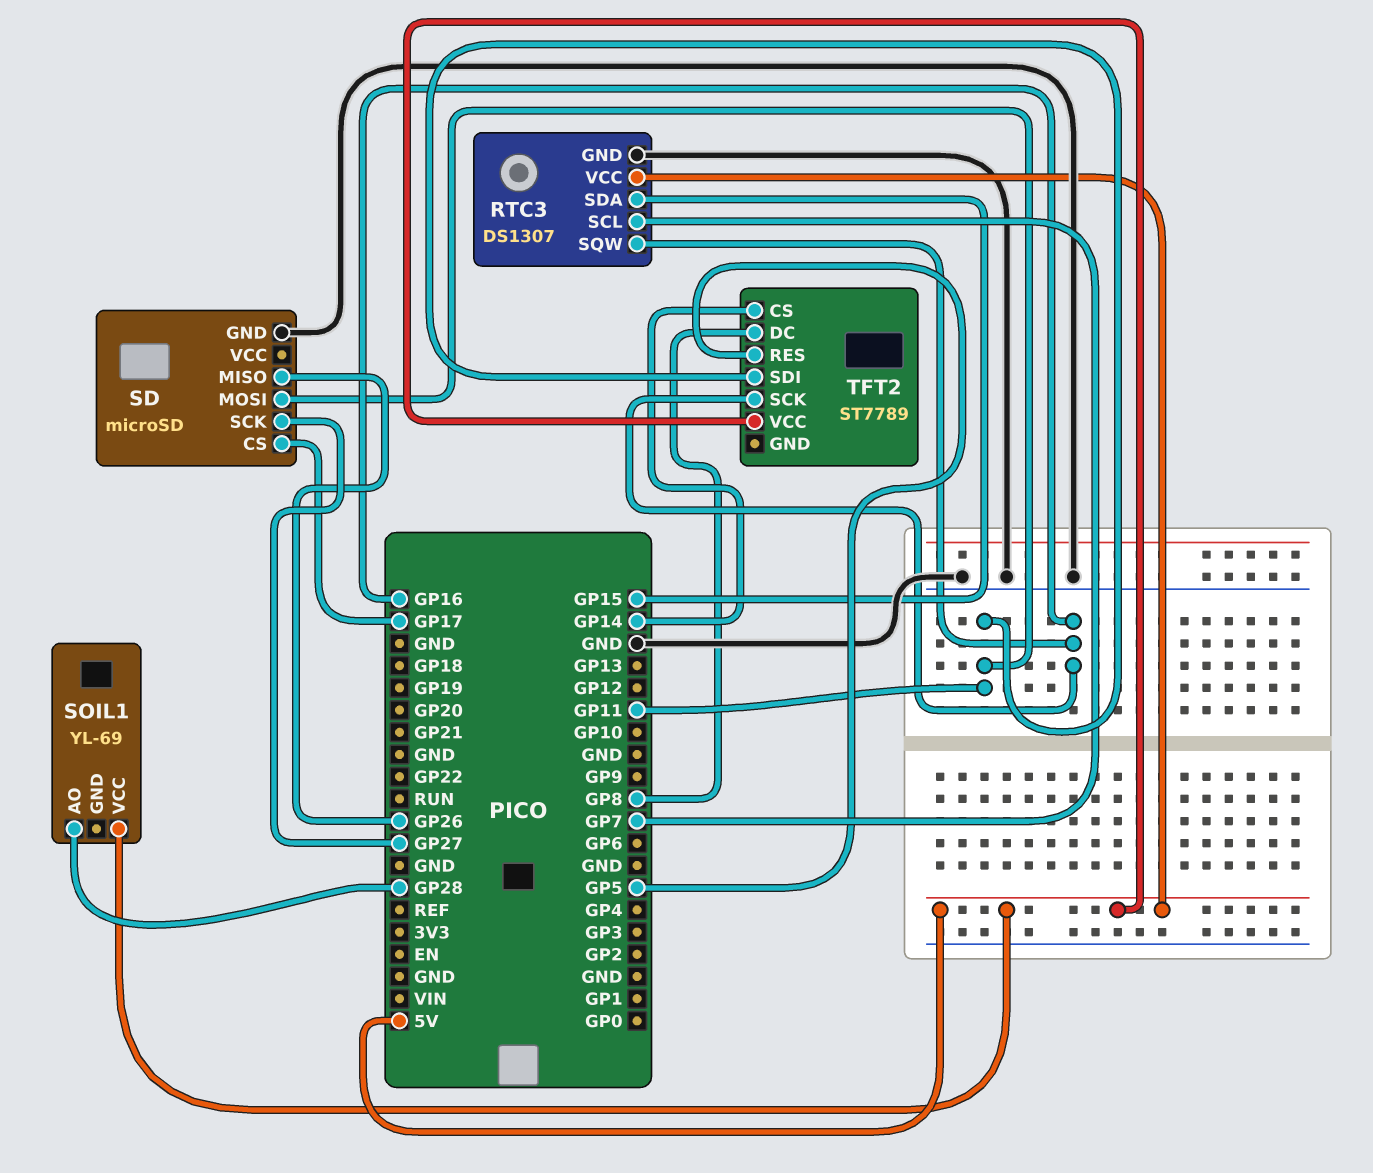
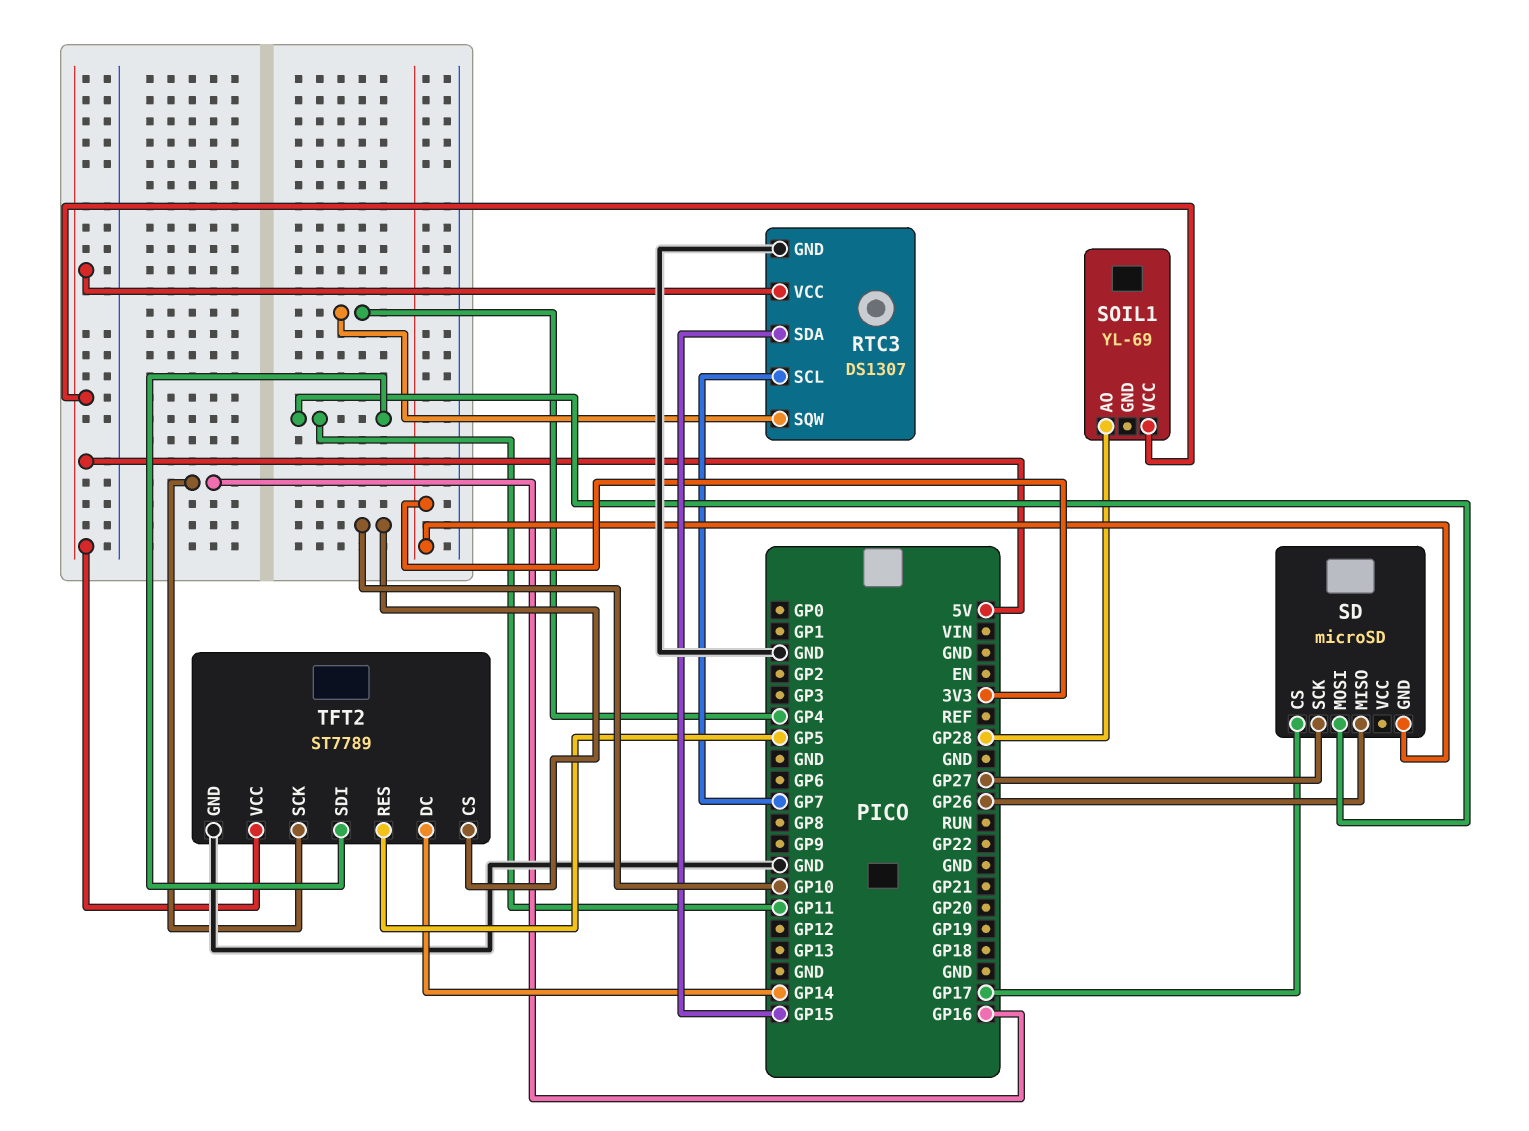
RTC3 pin SQW: GP16 -> GP4
SD pin GND: GND -> 3V3
TFT2 pin CS: GP14 -> GP10
TFT2 pin DC: GP8 -> GP14
TFT2 pin GND: none -> GND

